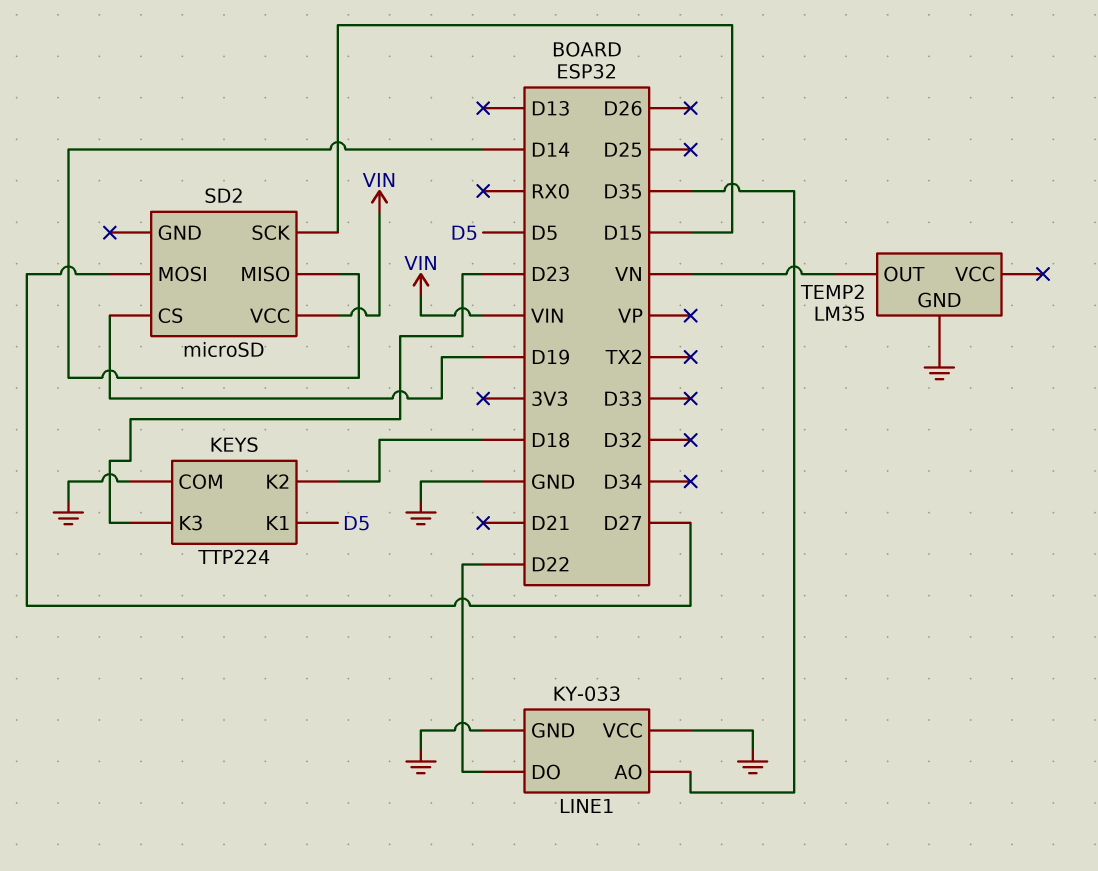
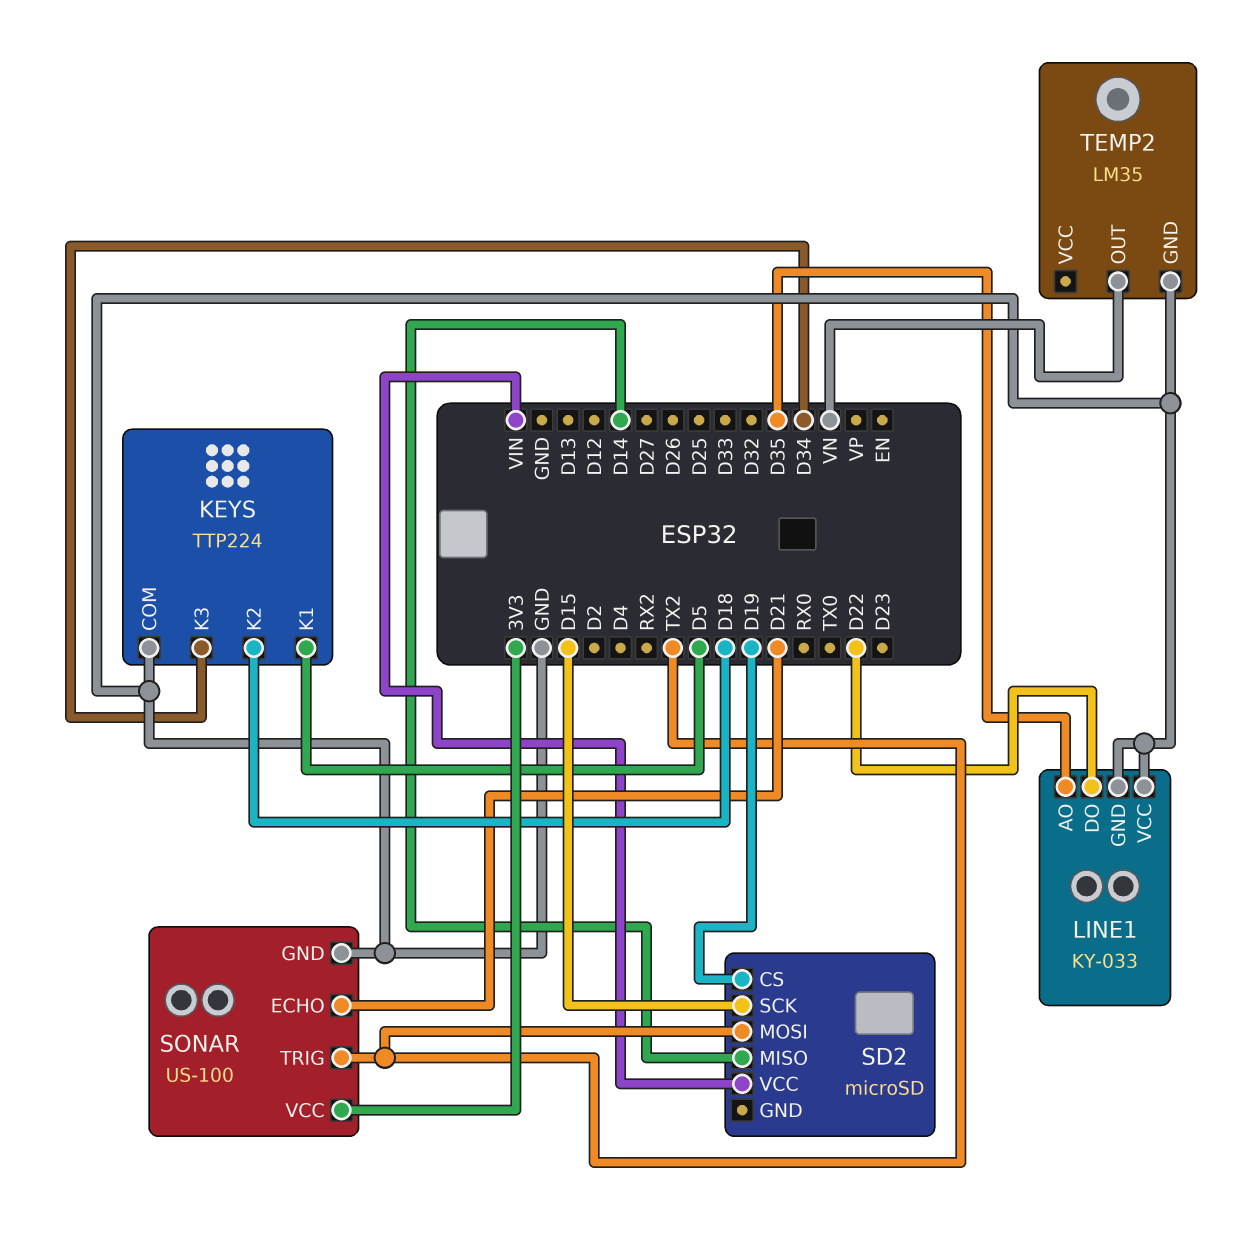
KEYS pin K3: D23 -> D34
SD2 pin MOSI: D27 -> TX2
SONAR: none -> US-100
SONAR pin ECHO: none -> D21
SONAR pin GND: none -> GND
SONAR pin TRIG: none -> TX2
SONAR pin VCC: none -> 3V3

